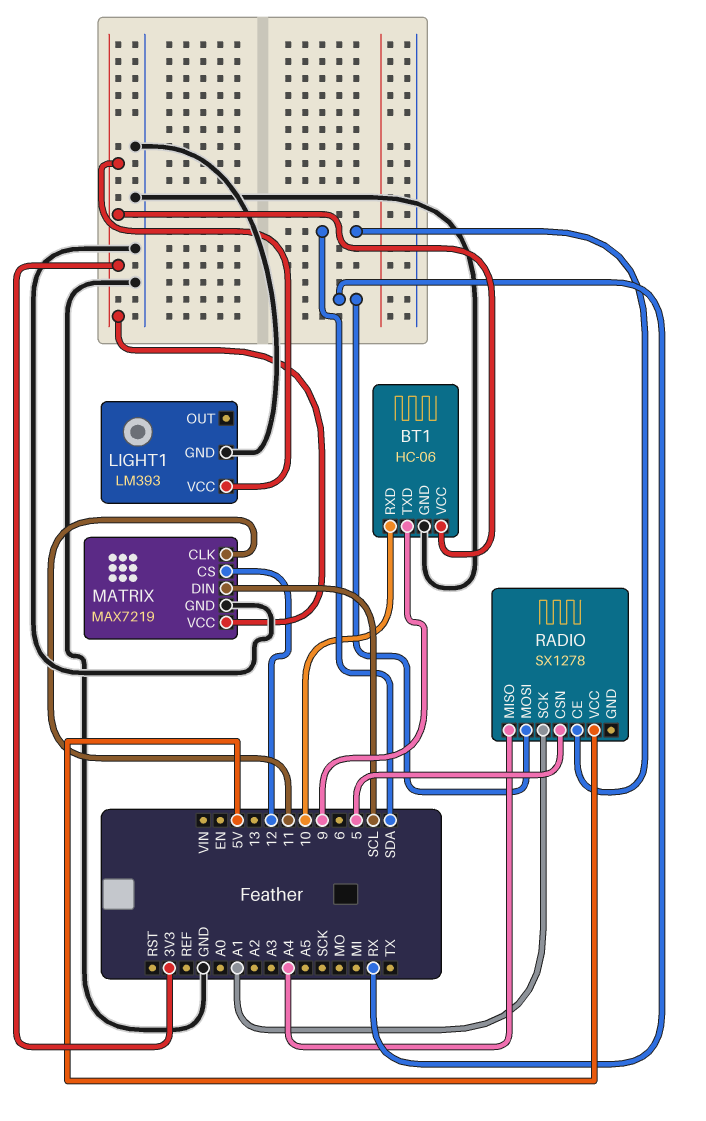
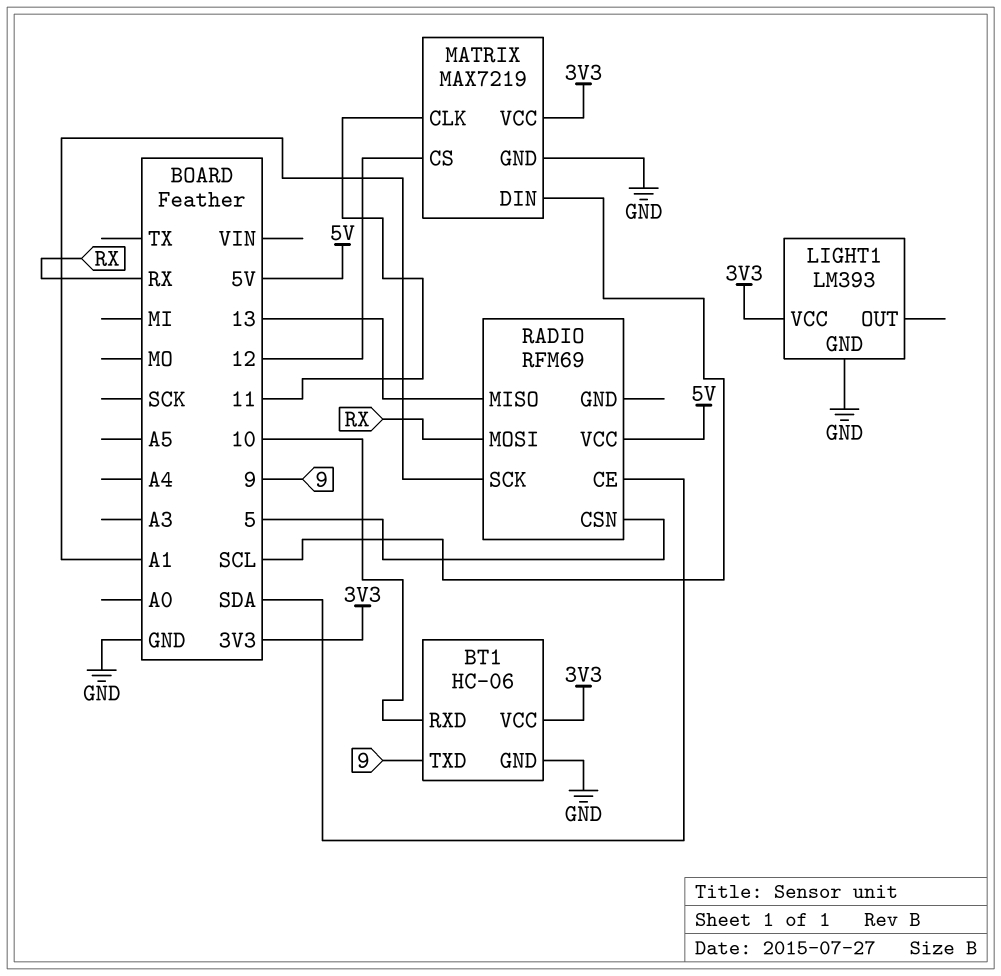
RADIO: SX1278 -> RFM69
RADIO pin MISO: A4 -> 13

